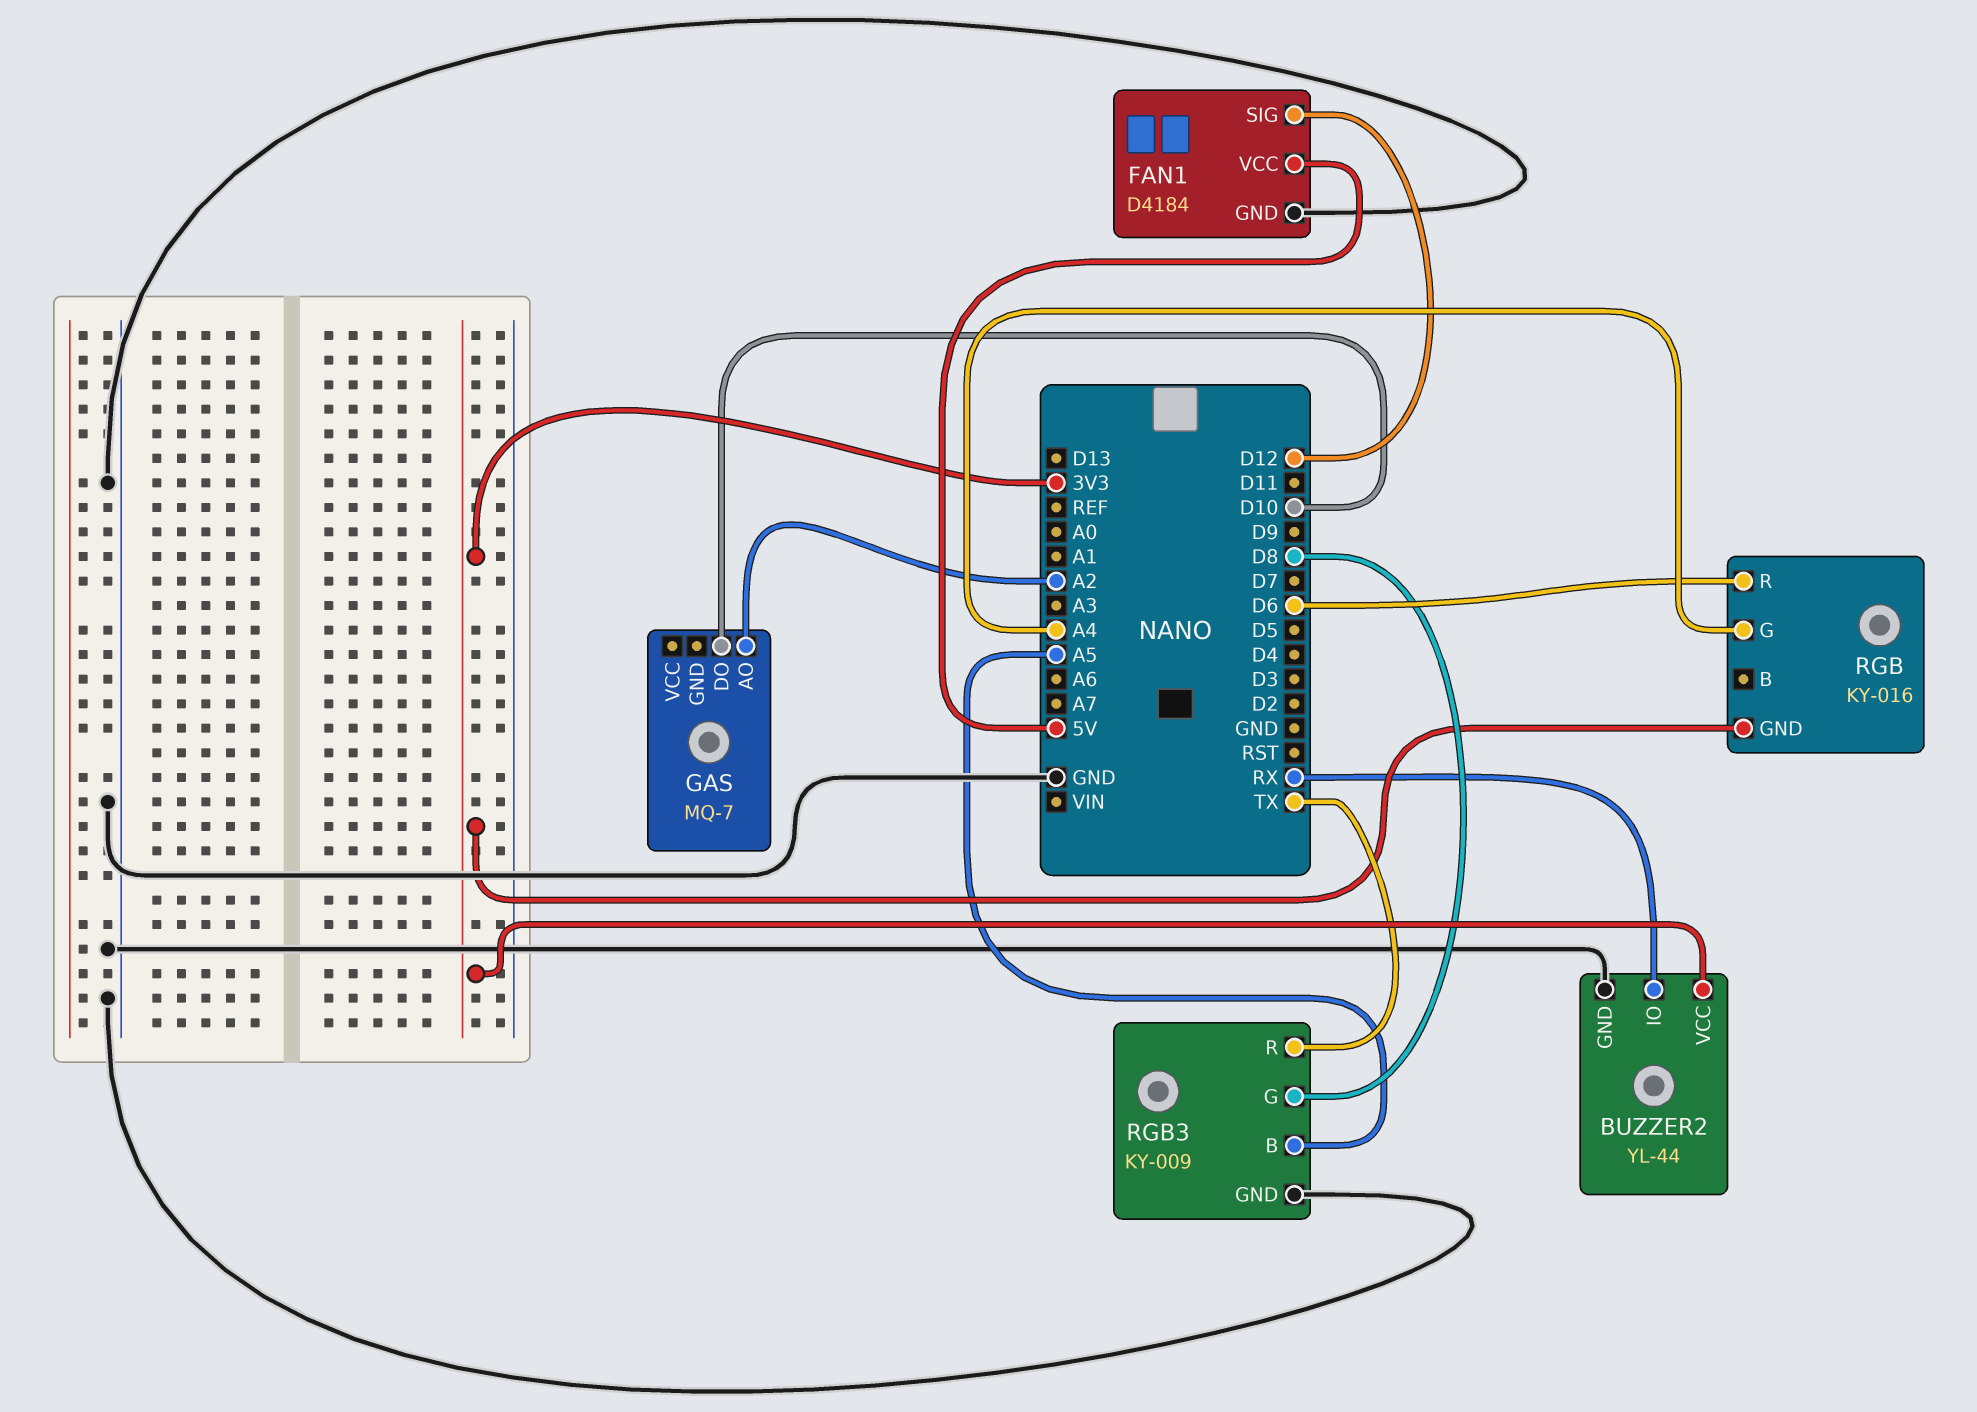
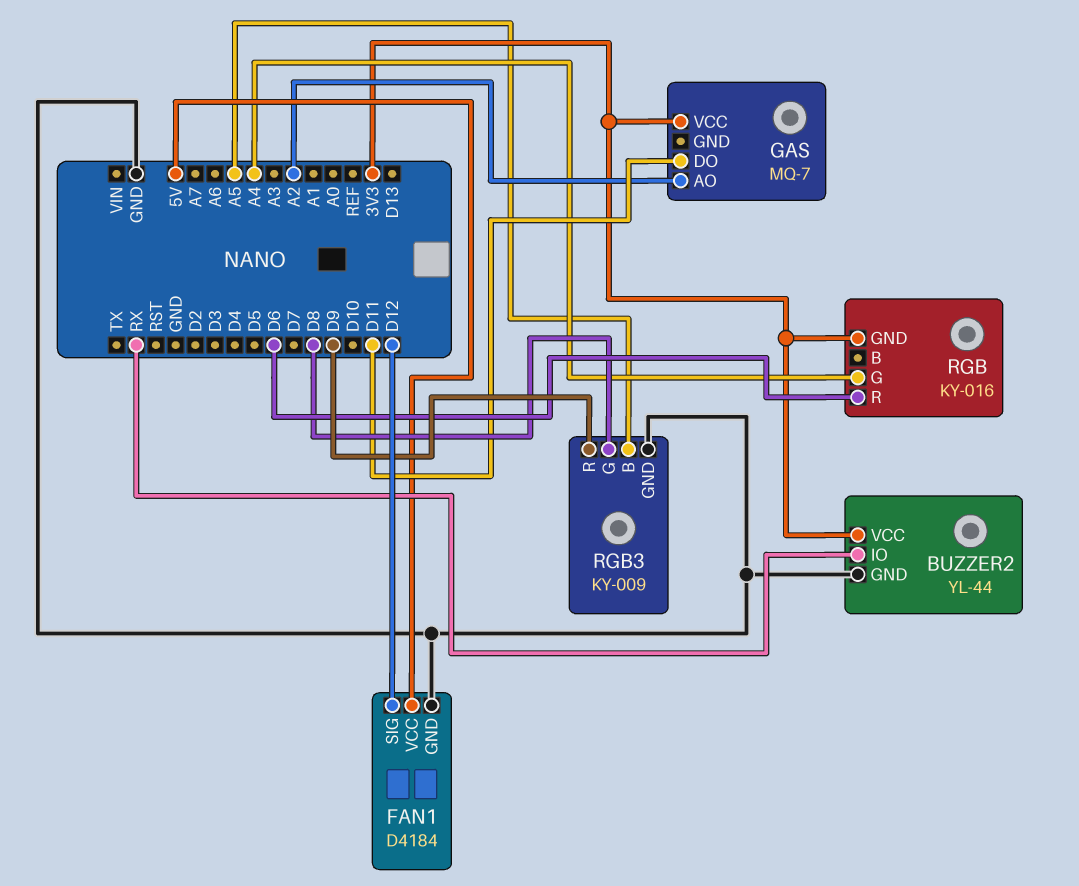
GAS pin DO: D10 -> D11
GAS pin VCC: none -> 3V3
RGB3 pin R: TX -> D9

